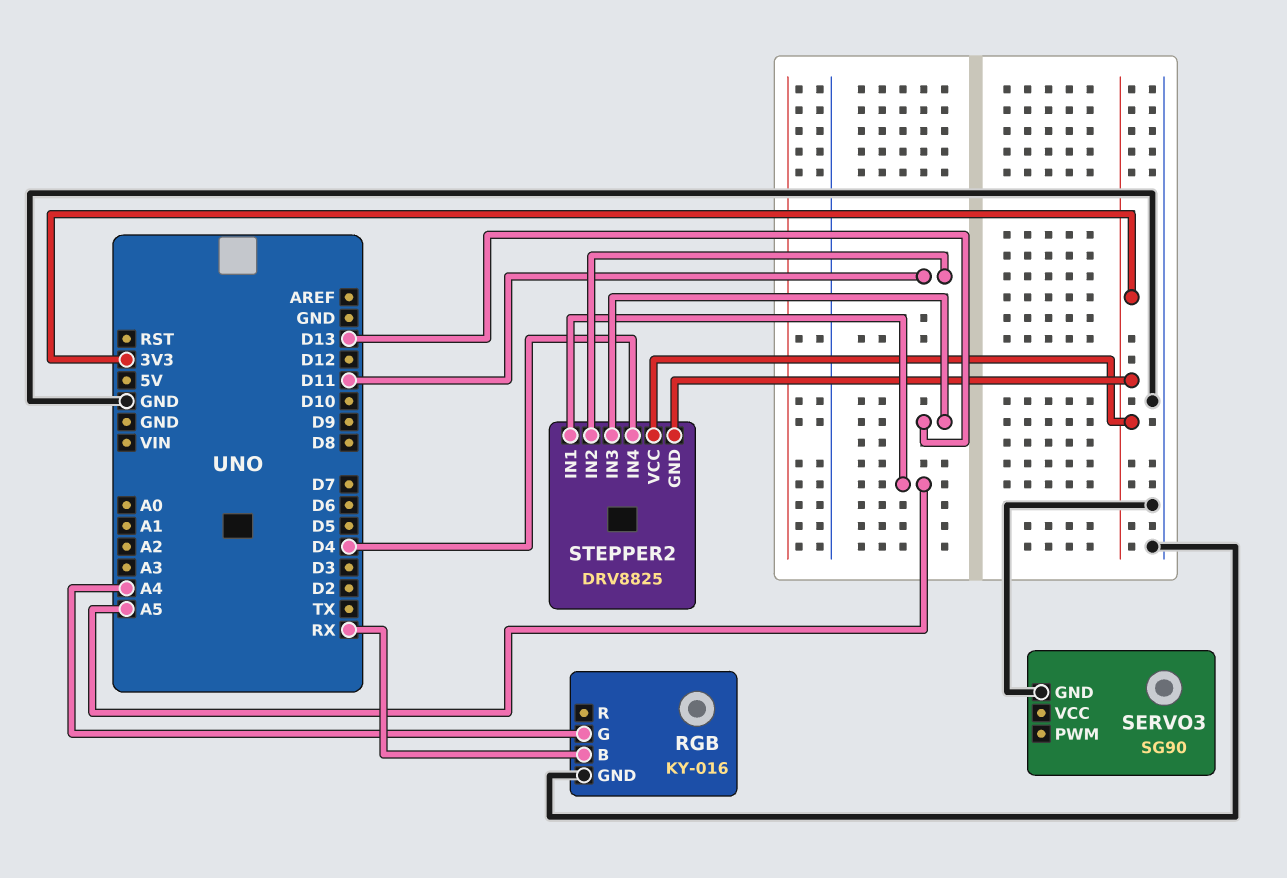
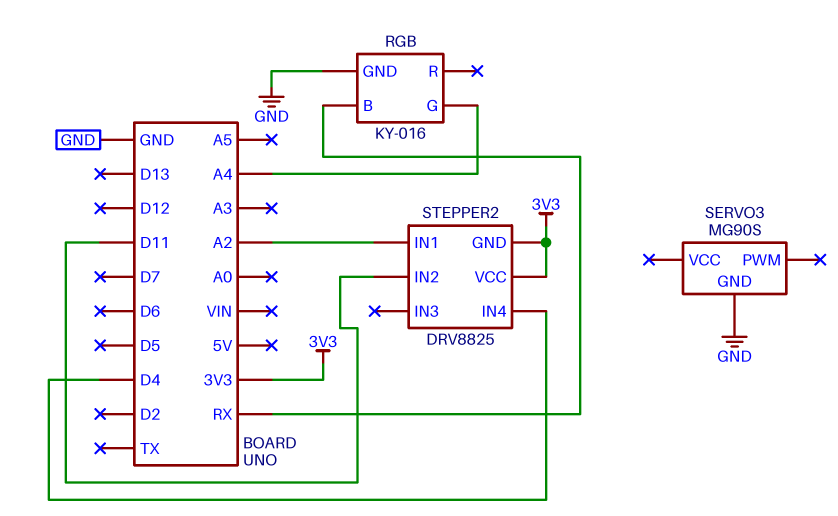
SERVO3: SG90 -> MG90S
STEPPER2 pin IN1: A5 -> A2
STEPPER2 pin IN3: D13 -> none

